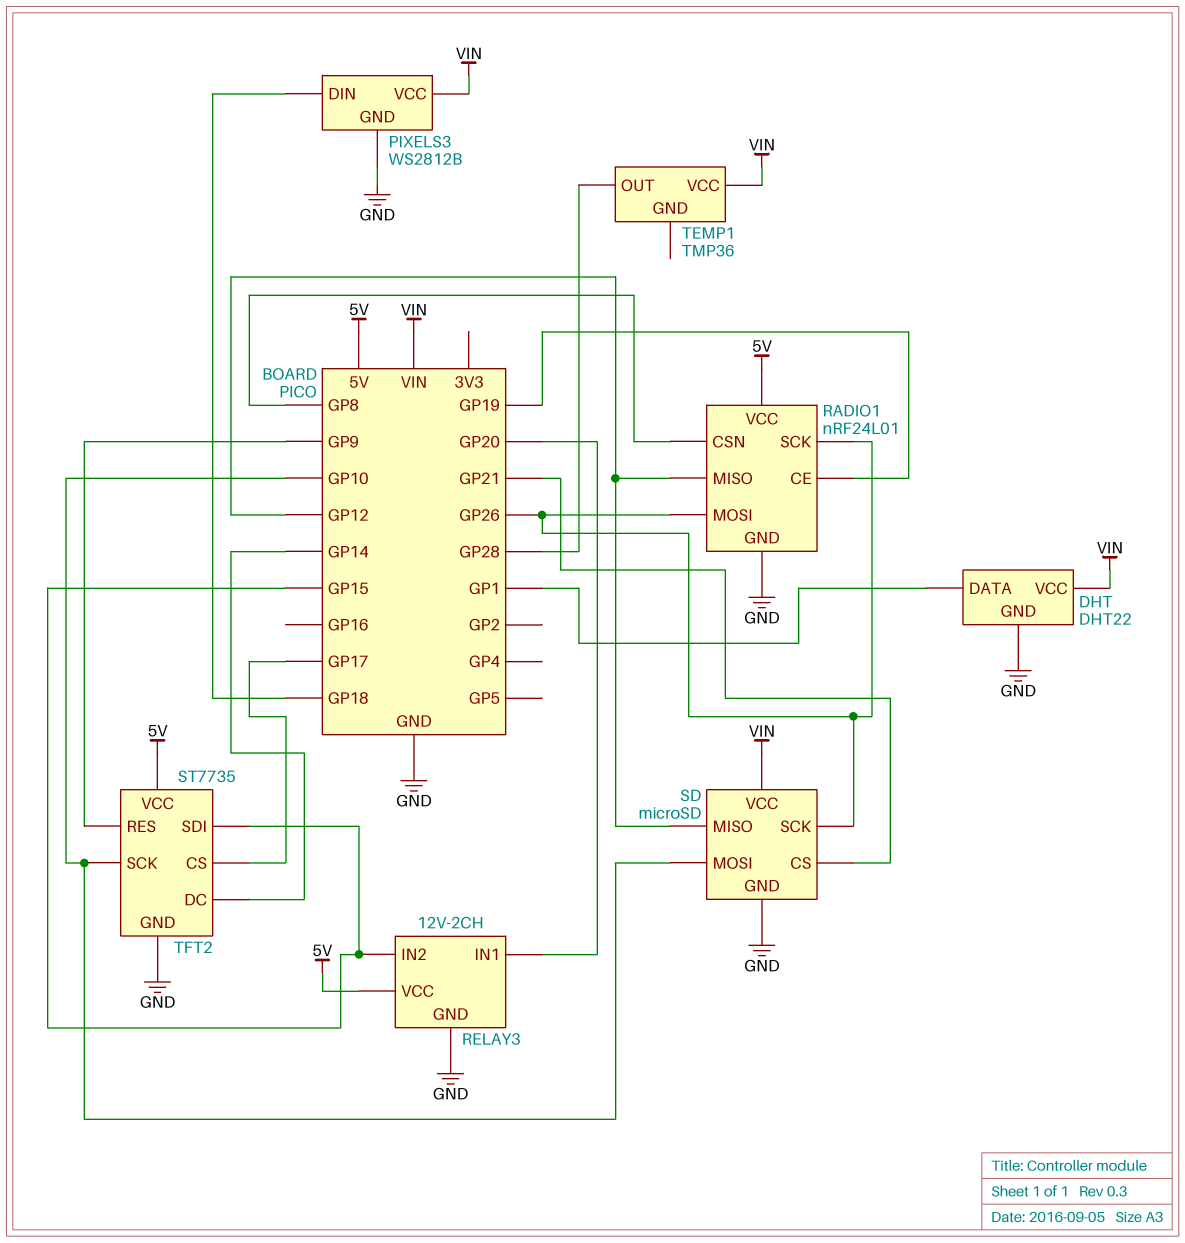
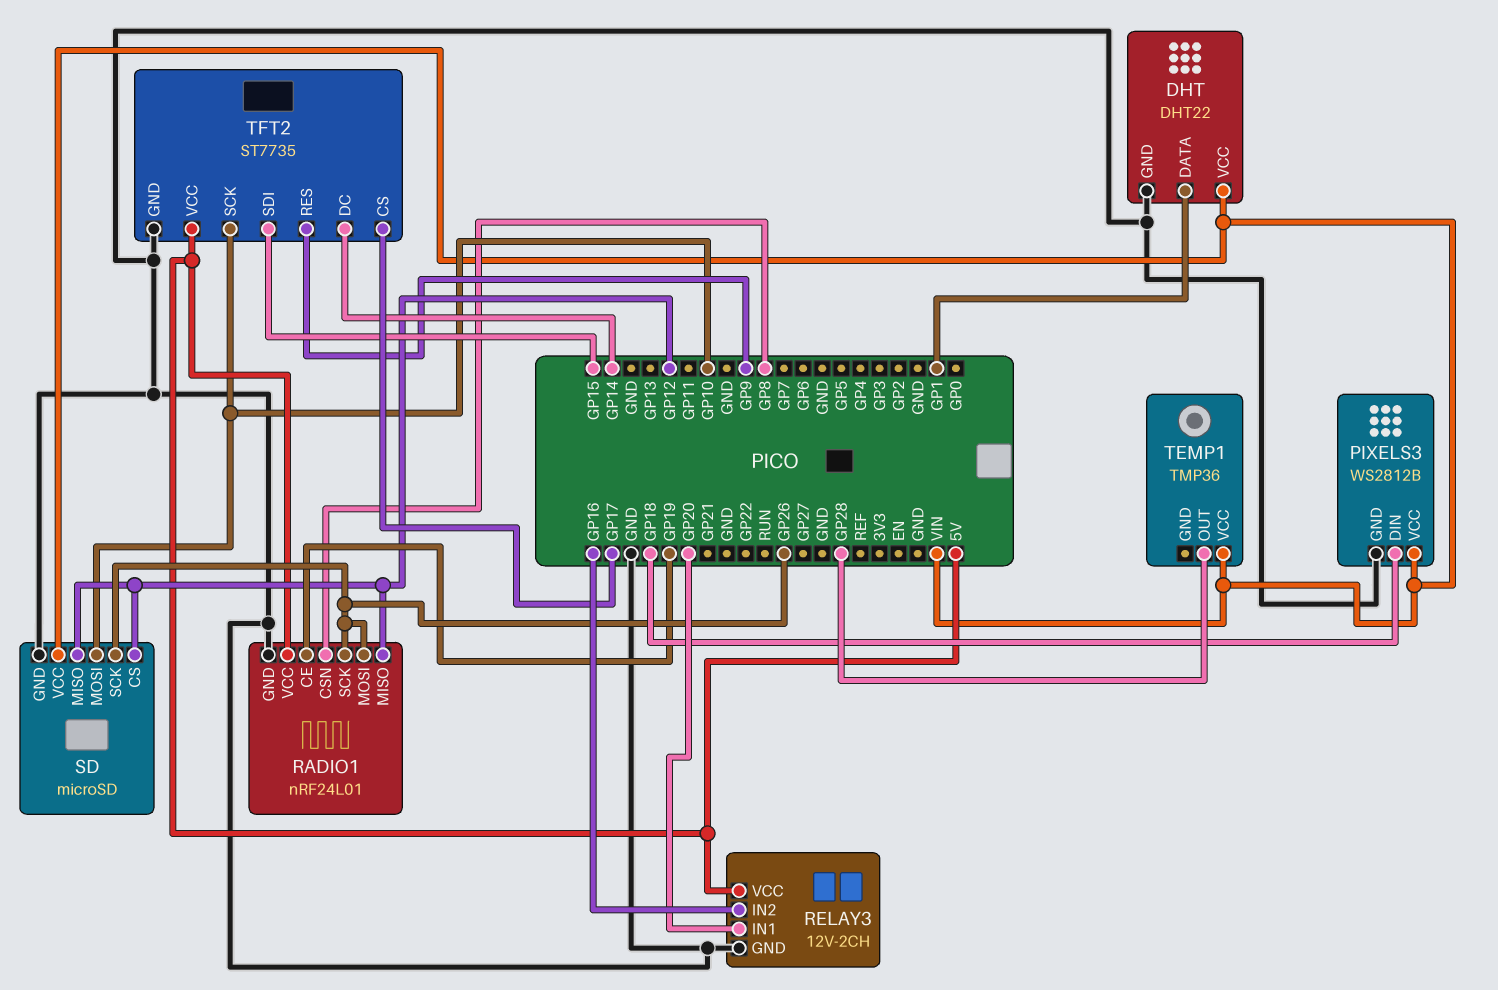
RELAY3 pin IN2: GP15 -> GP16
SD pin CS: GP21 -> GP12

